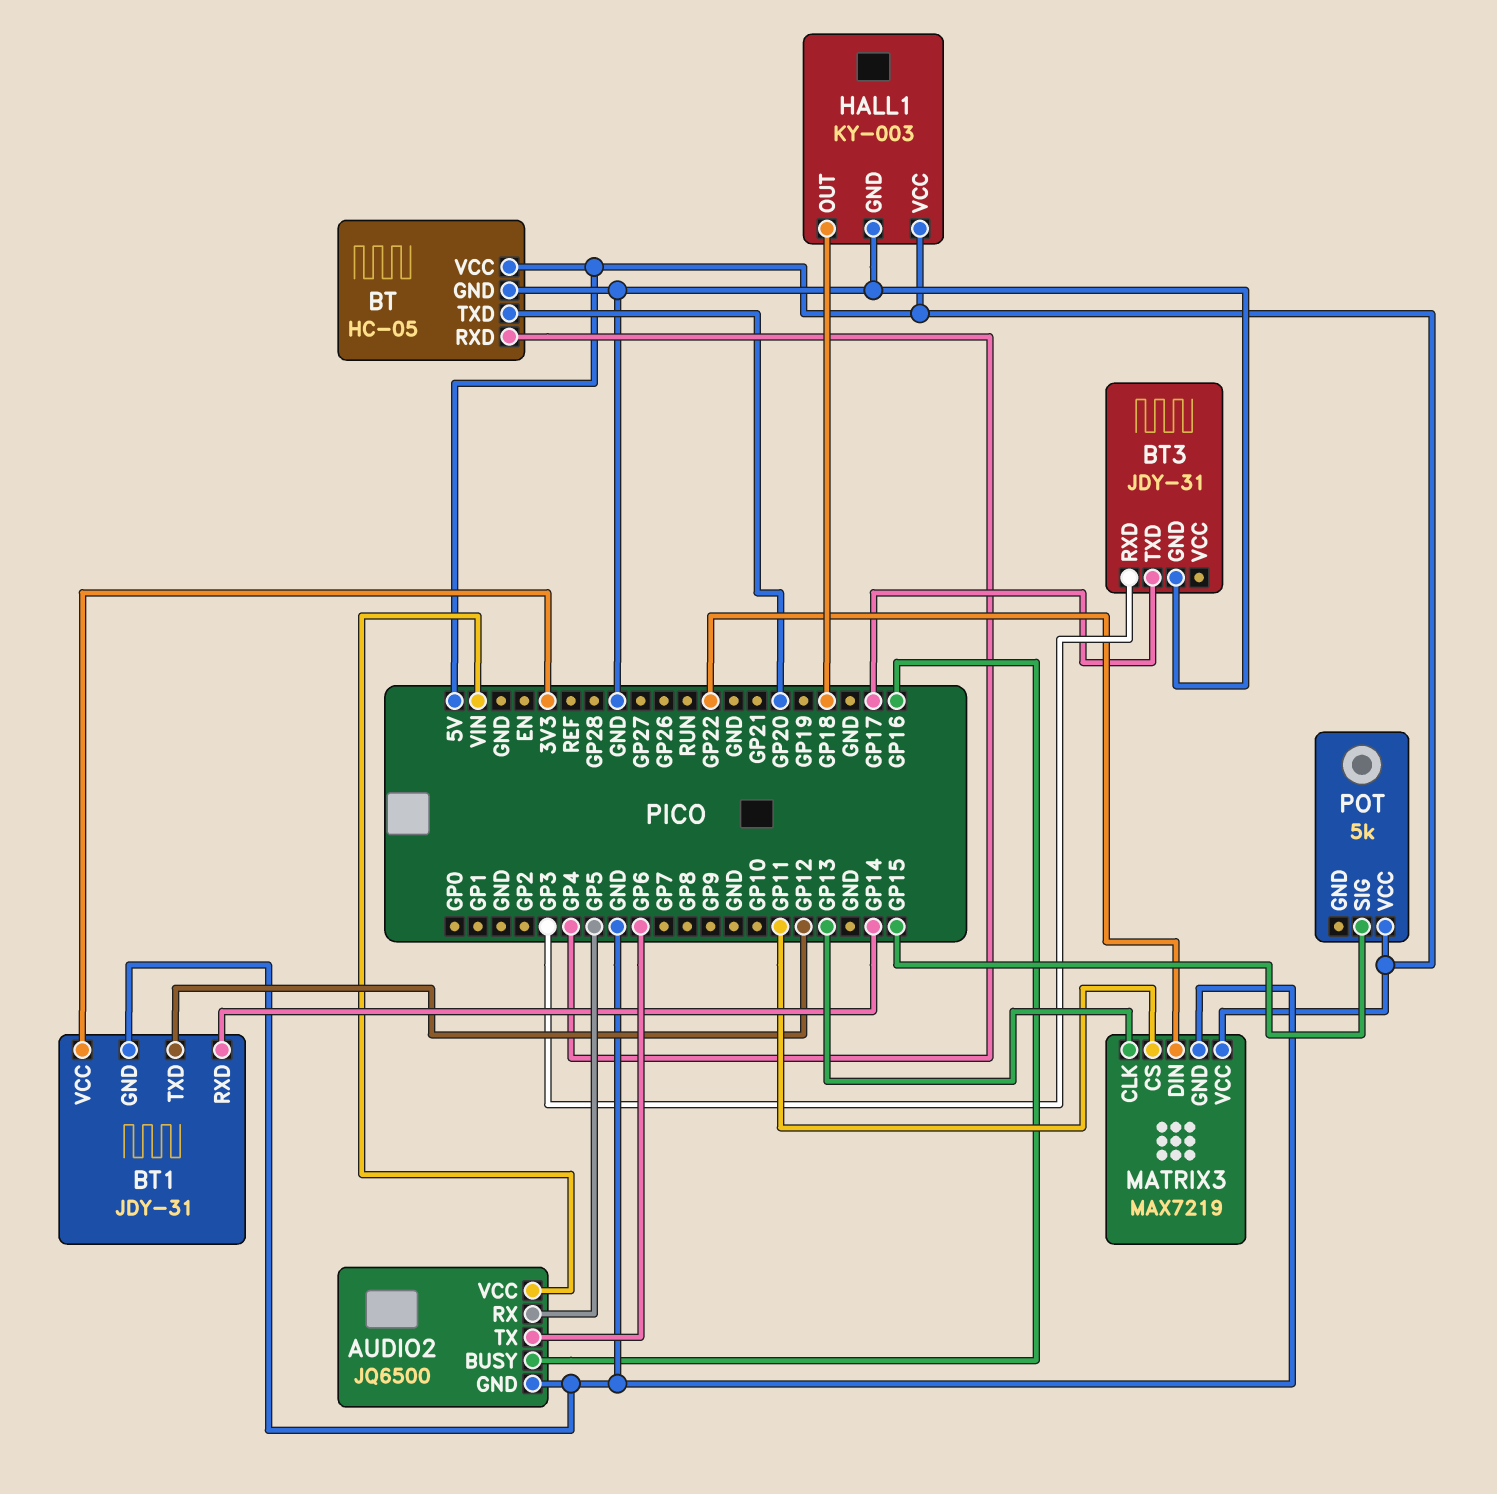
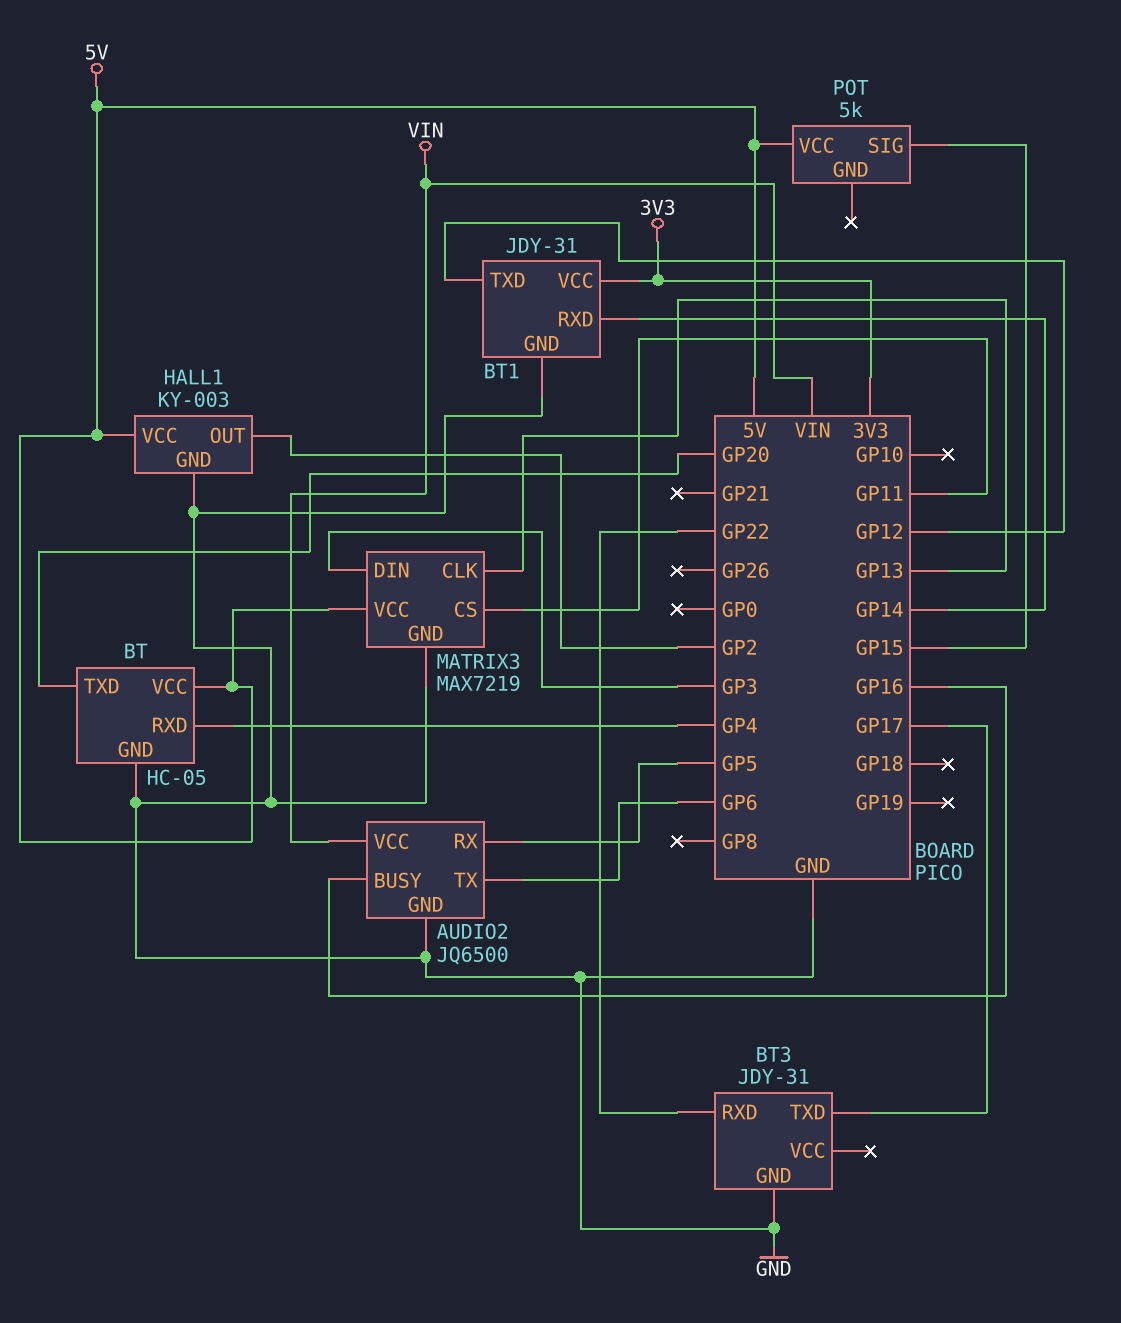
BT3 pin RXD: GP3 -> GP22
HALL1 pin OUT: GP18 -> GP2
MATRIX3 pin DIN: GP22 -> GP3

